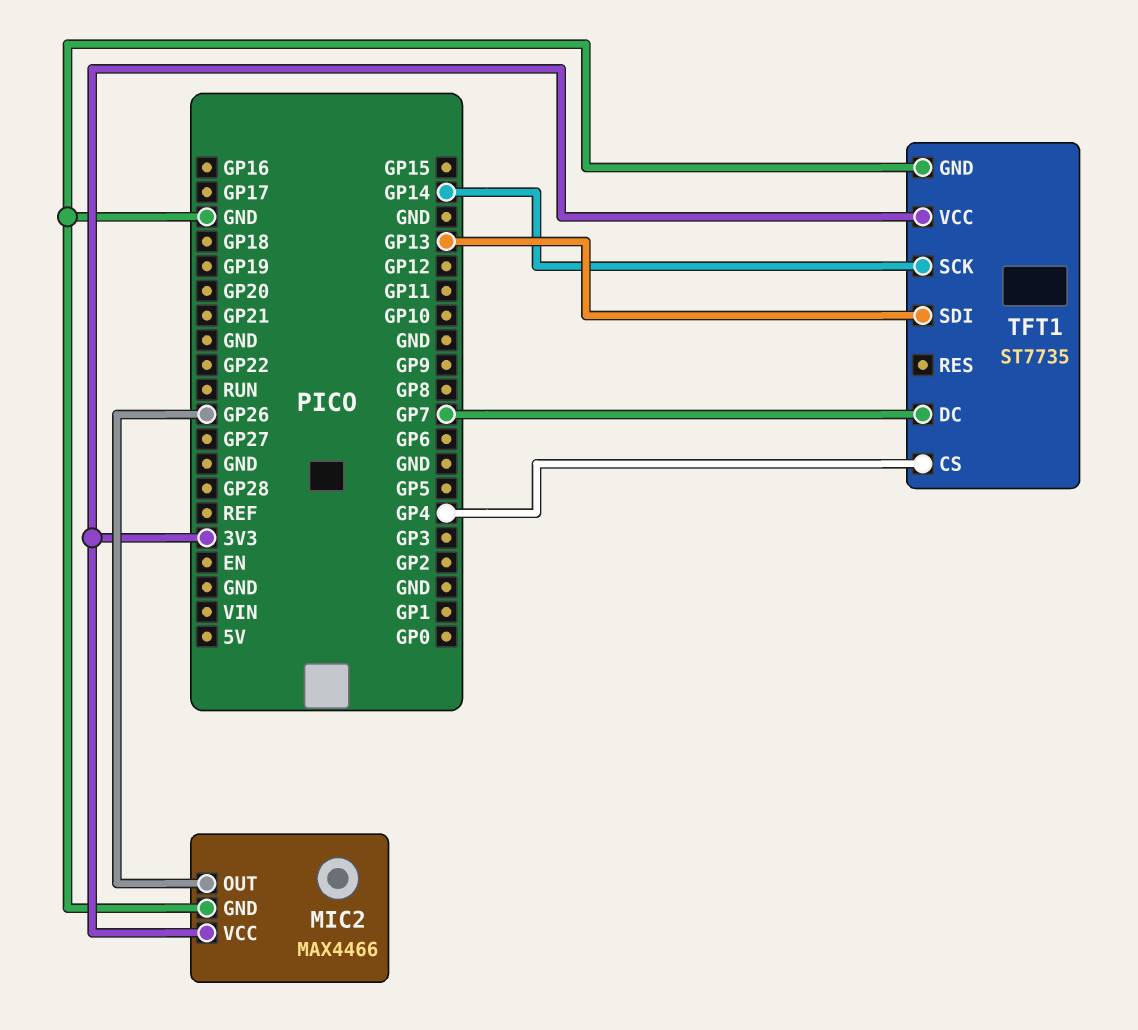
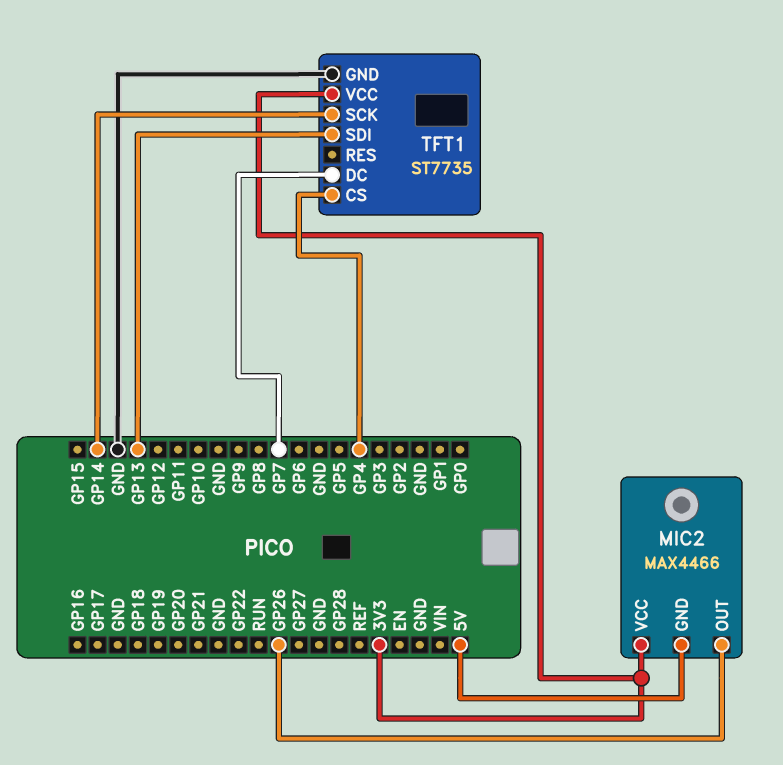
MIC2 pin GND: GND -> 5V

